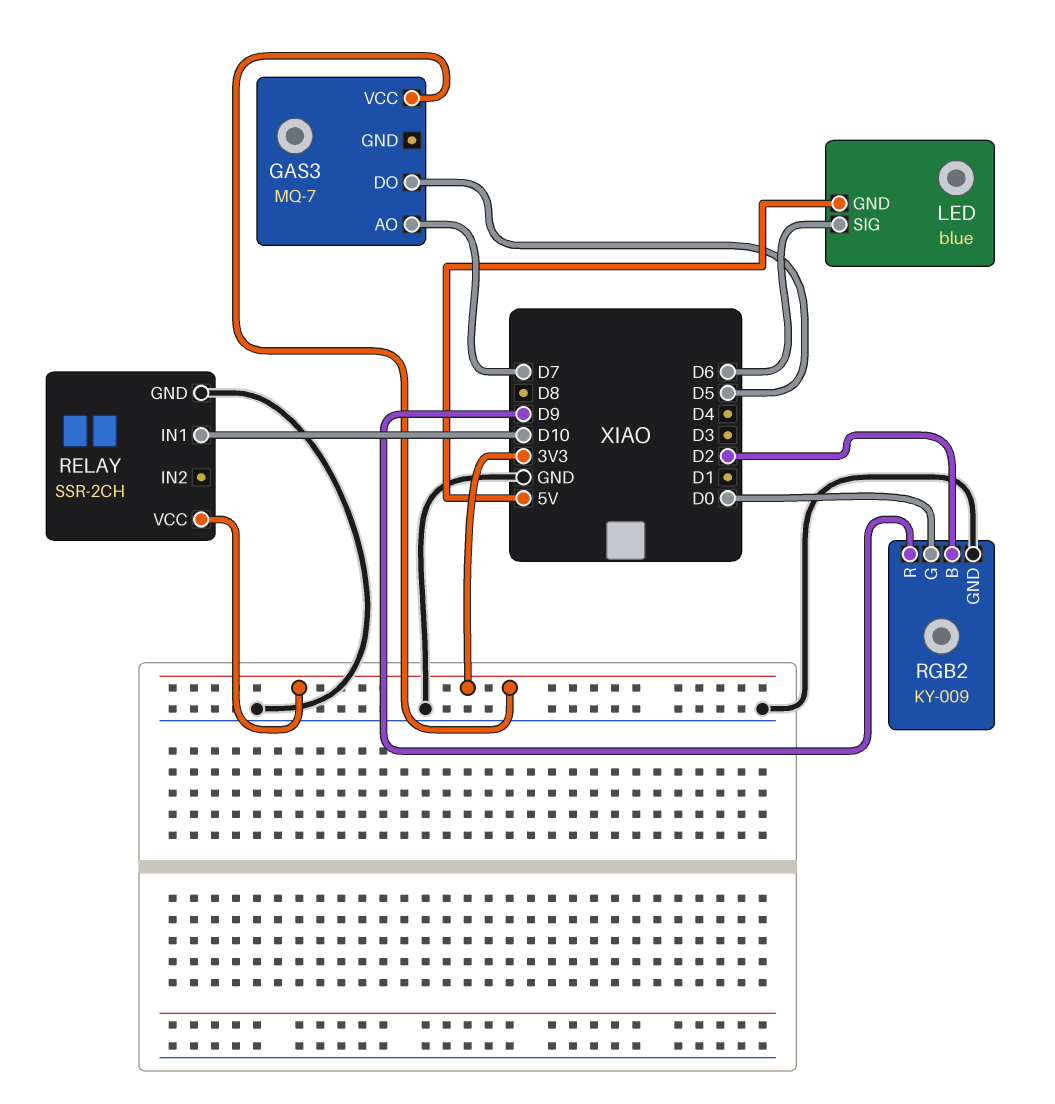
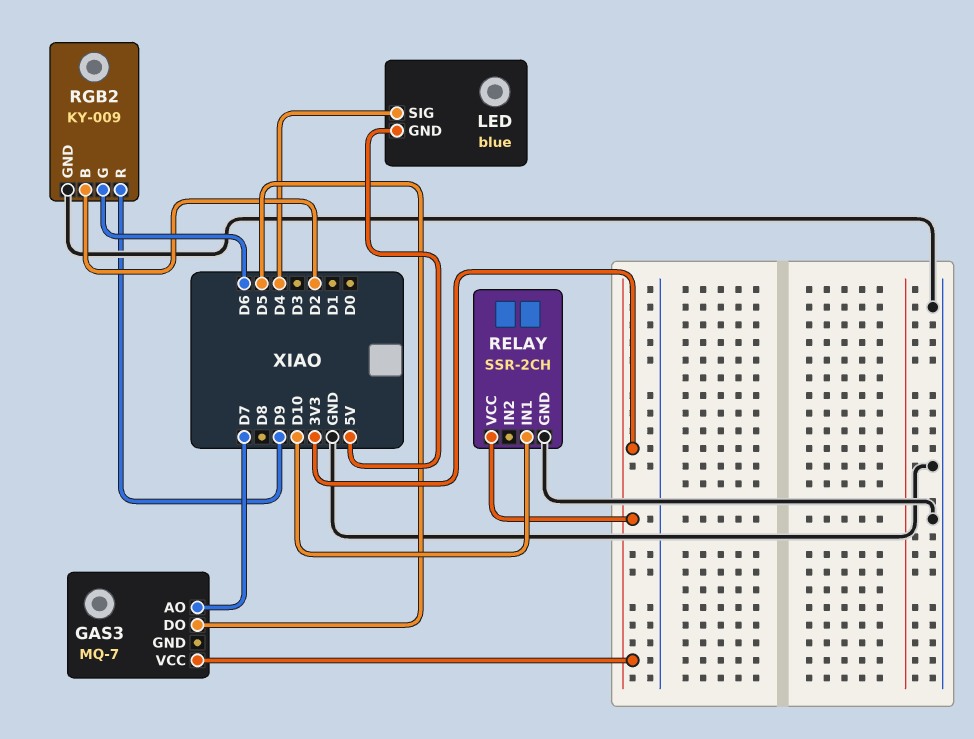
LED pin SIG: D6 -> D4
RGB2 pin G: D0 -> D6

